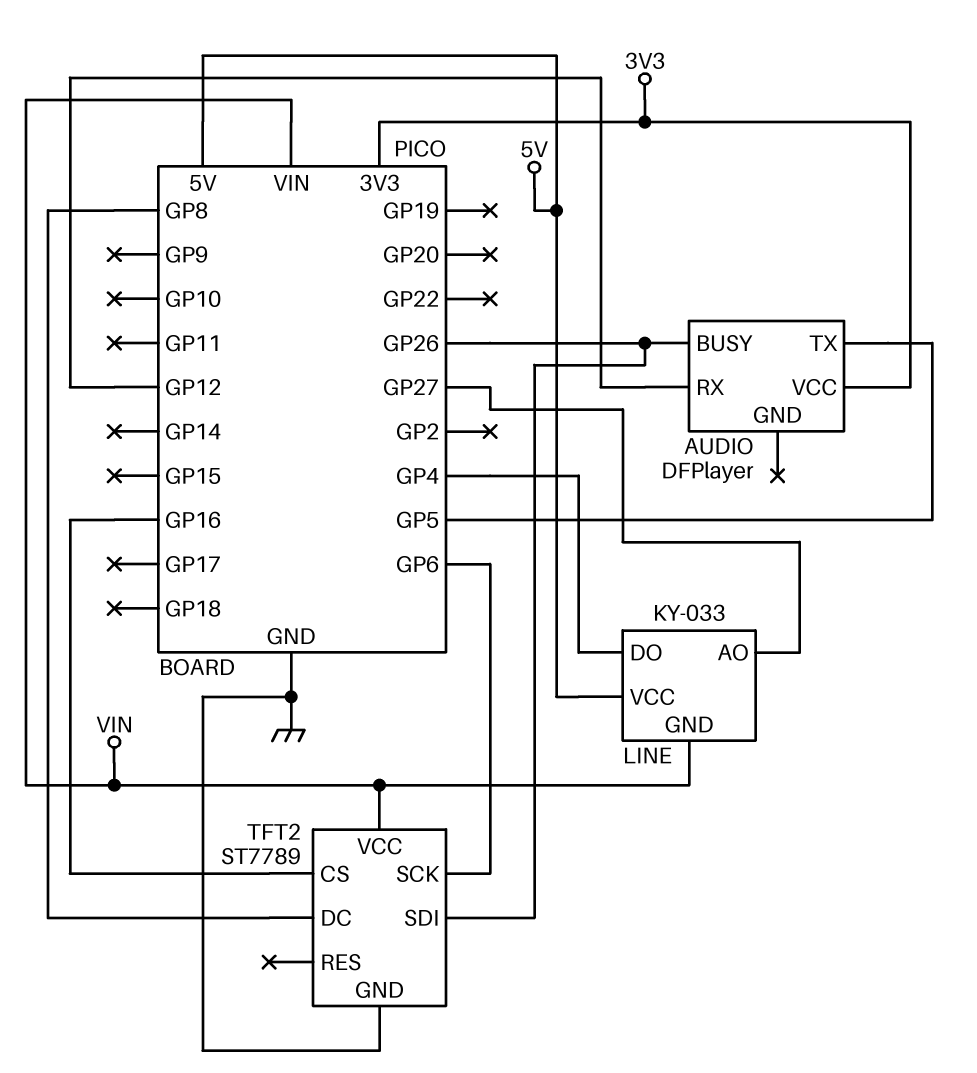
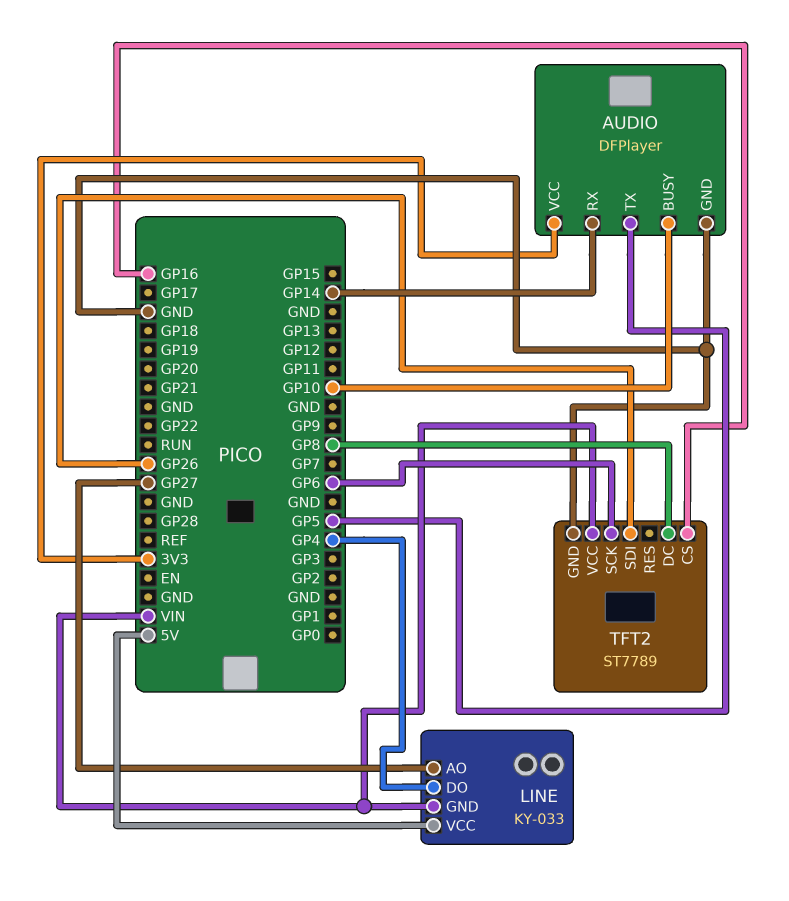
AUDIO pin BUSY: GP26 -> GP10
AUDIO pin GND: none -> GND
AUDIO pin RX: GP12 -> GP14

